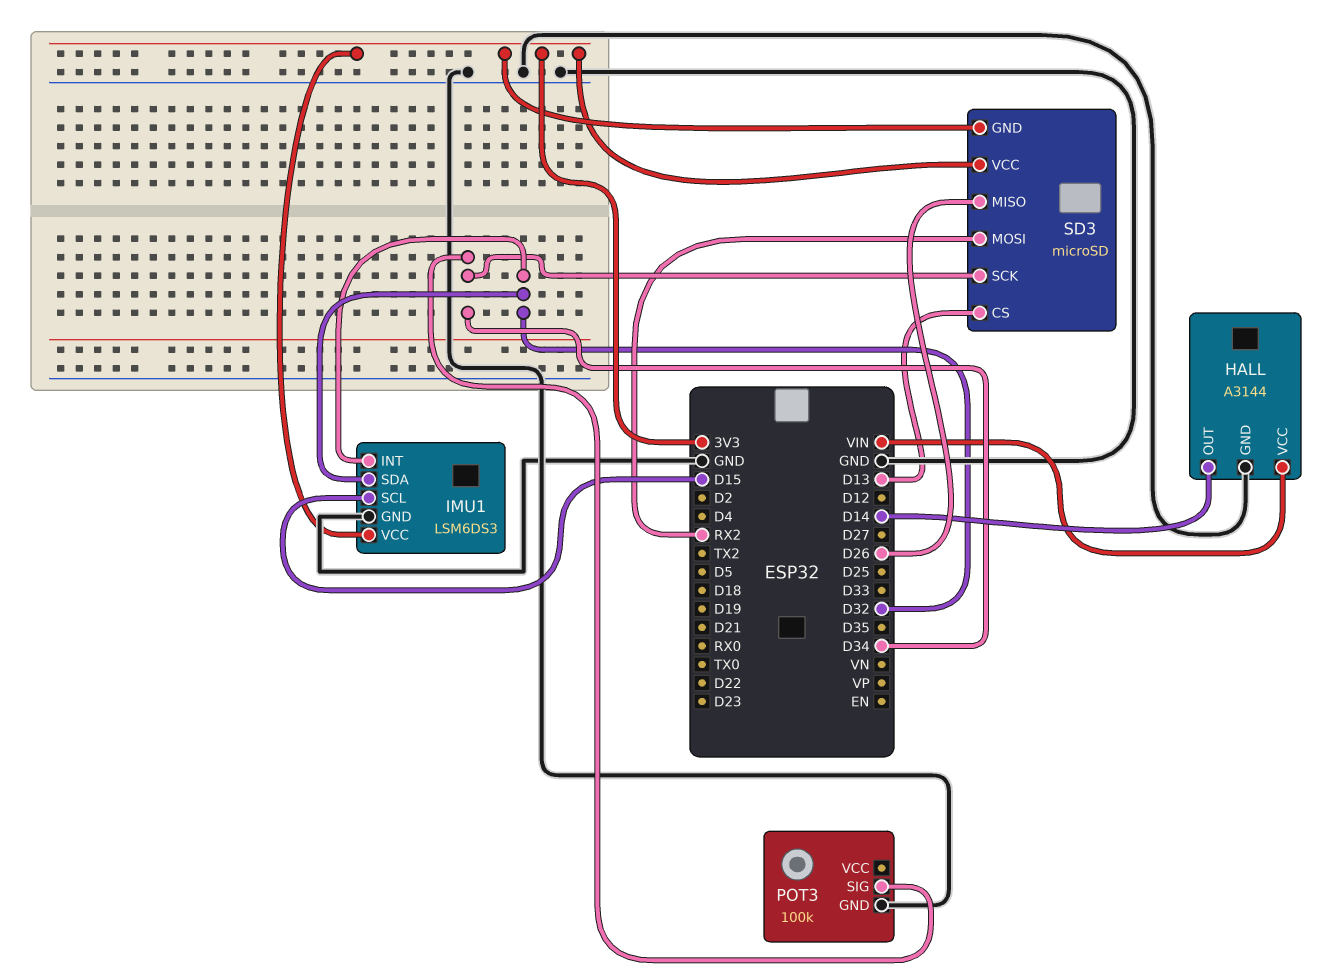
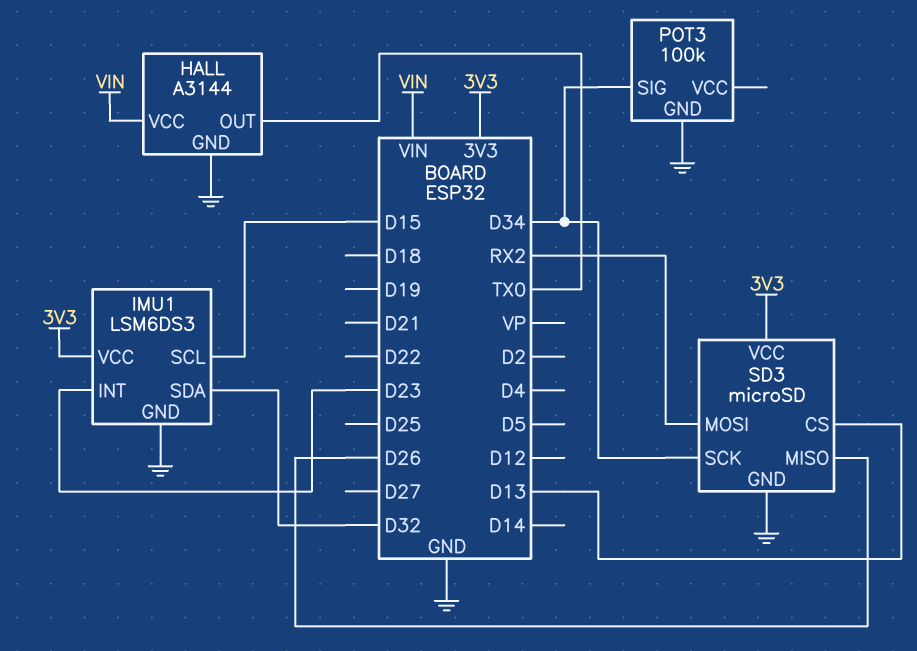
HALL pin OUT: D14 -> TX0
IMU1 pin INT: D32 -> D23
SD3 pin GND: 3V3 -> GND

